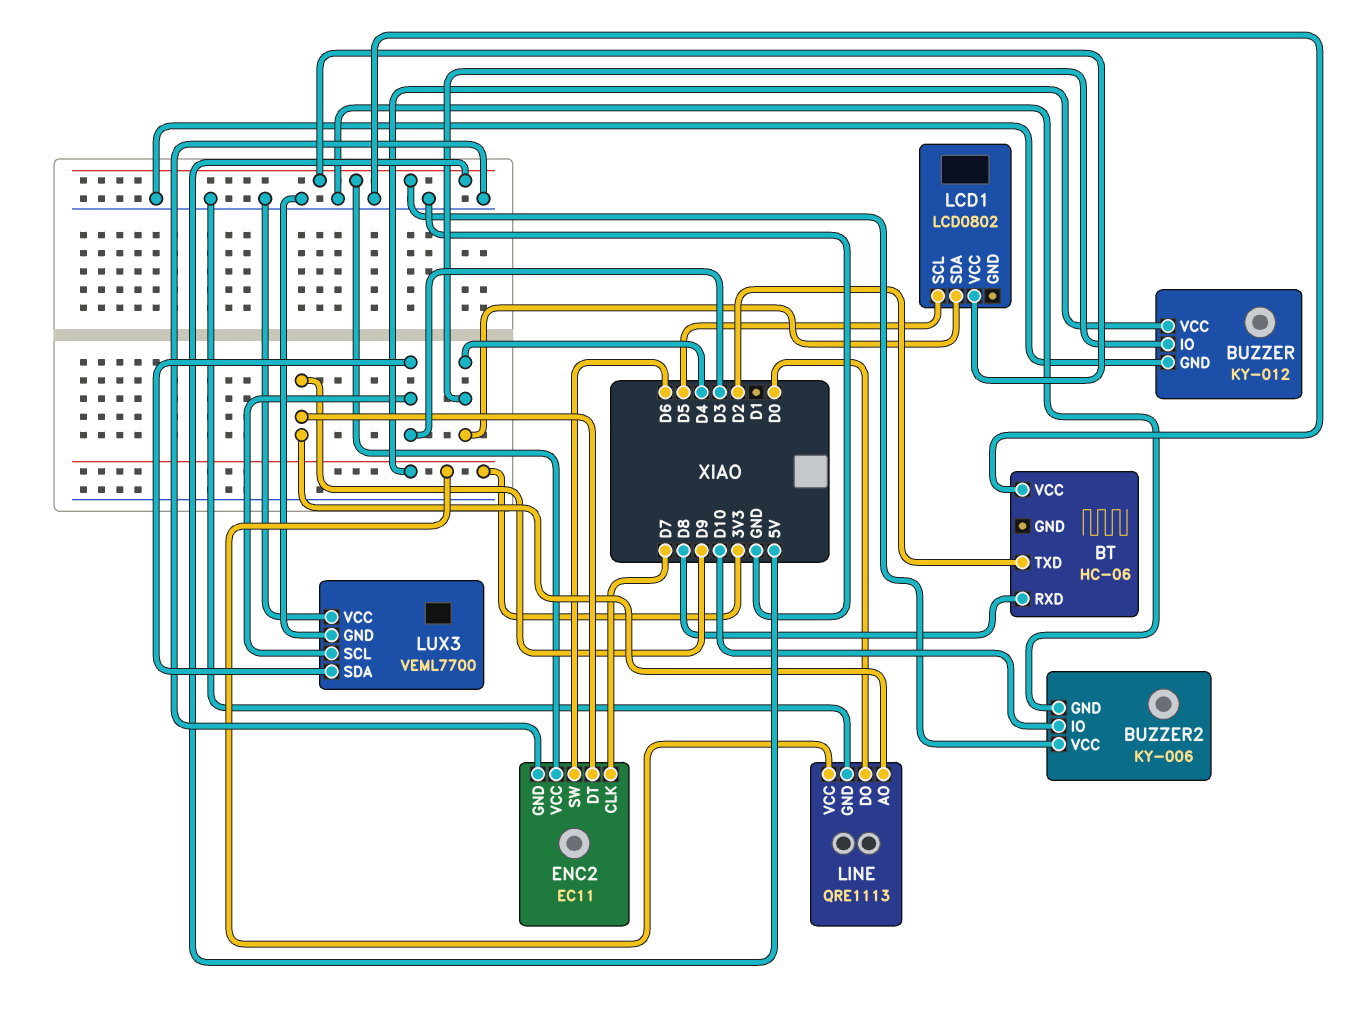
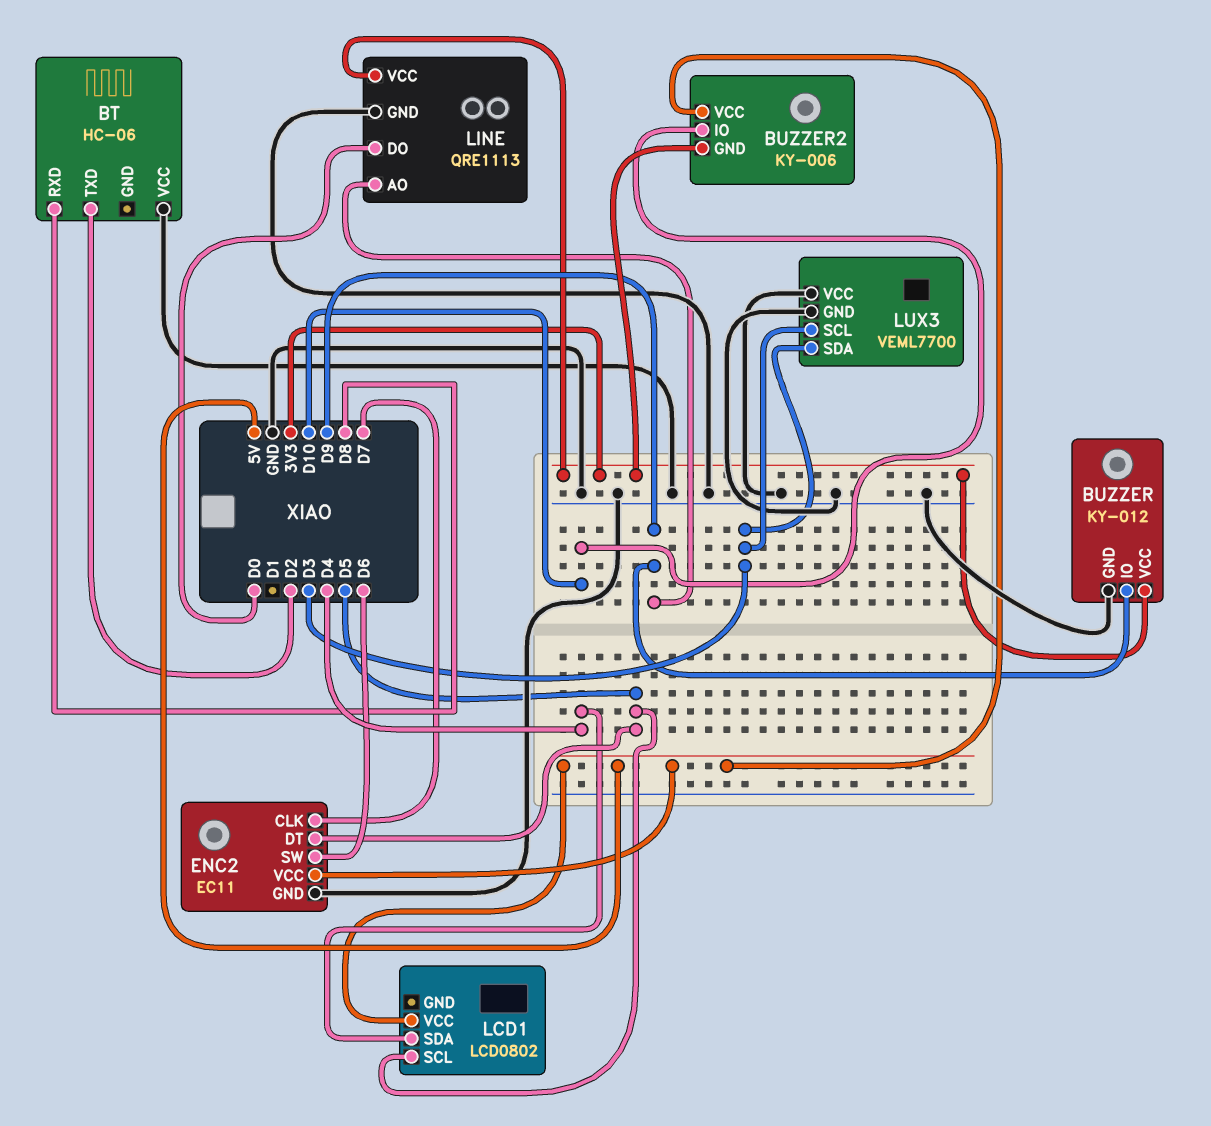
BUZZER pin IO: D4 -> D9
BUZZER2 pin GND: GND -> 3V3
ENC2 pin DT: D9 -> D5

